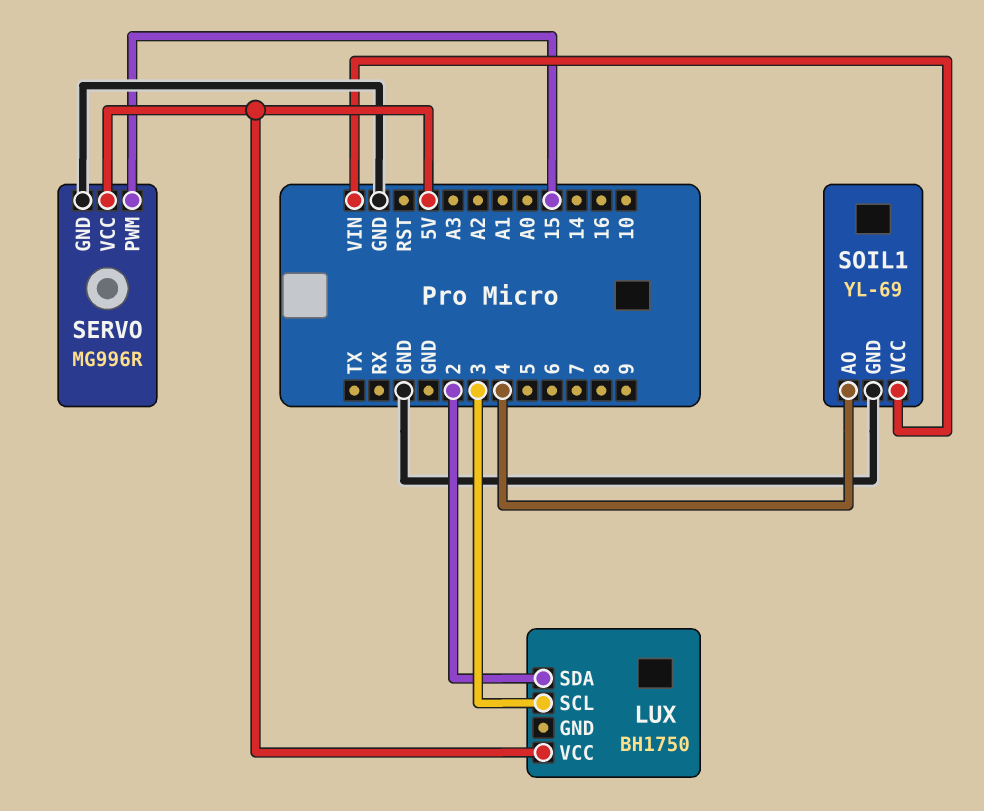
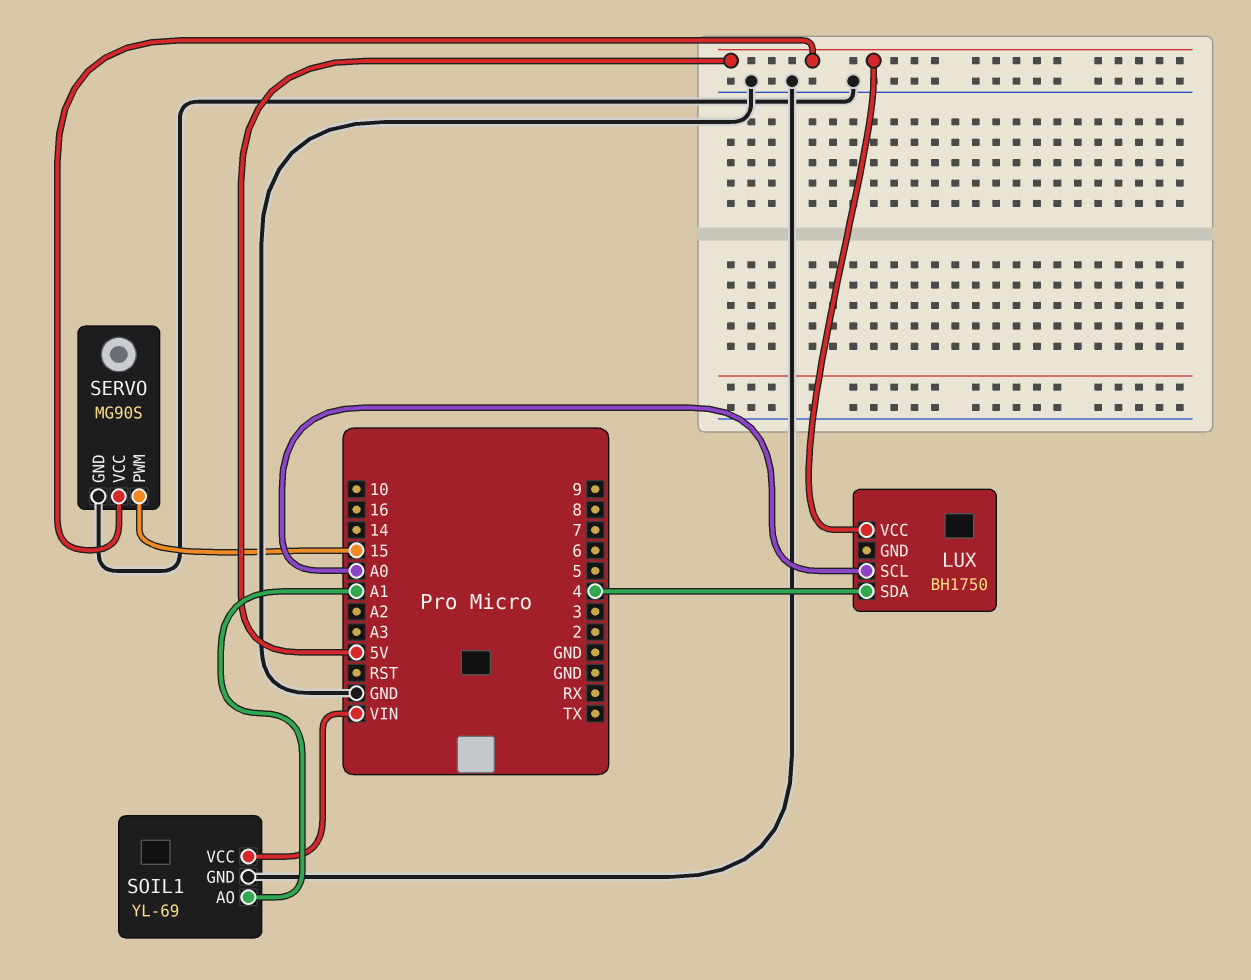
LUX pin SCL: 3 -> A0
LUX pin SDA: 2 -> 4
SERVO: MG996R -> MG90S
SOIL1 pin AO: 4 -> A1

